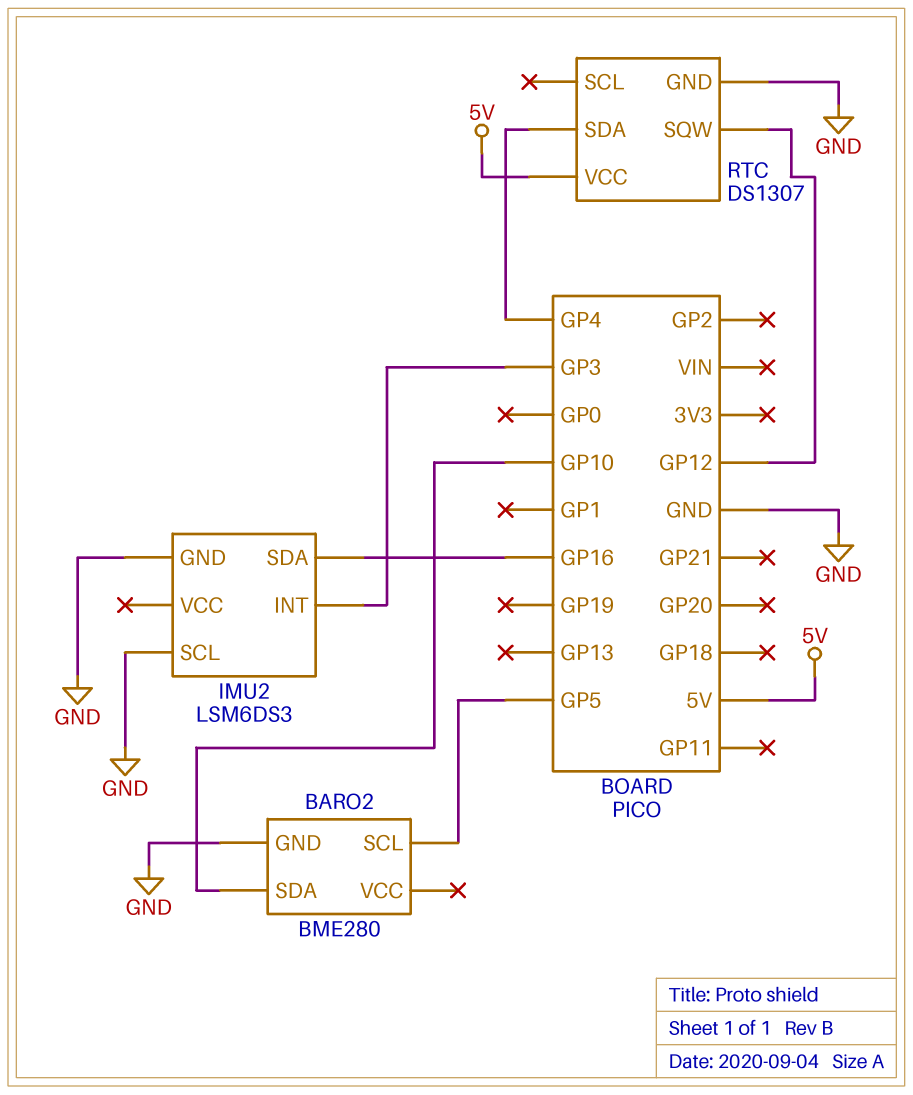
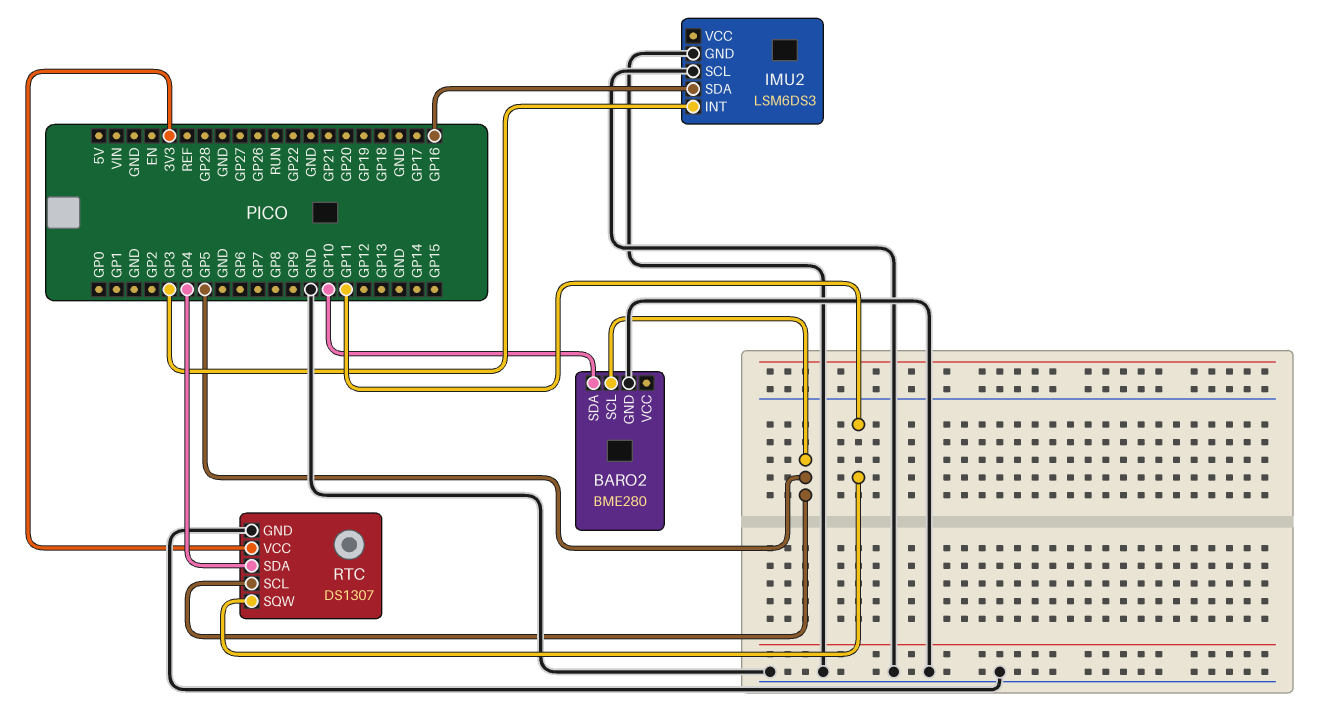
RTC pin SCL: none -> GP5
RTC pin SQW: GP12 -> GP11
RTC pin VCC: 5V -> 3V3

